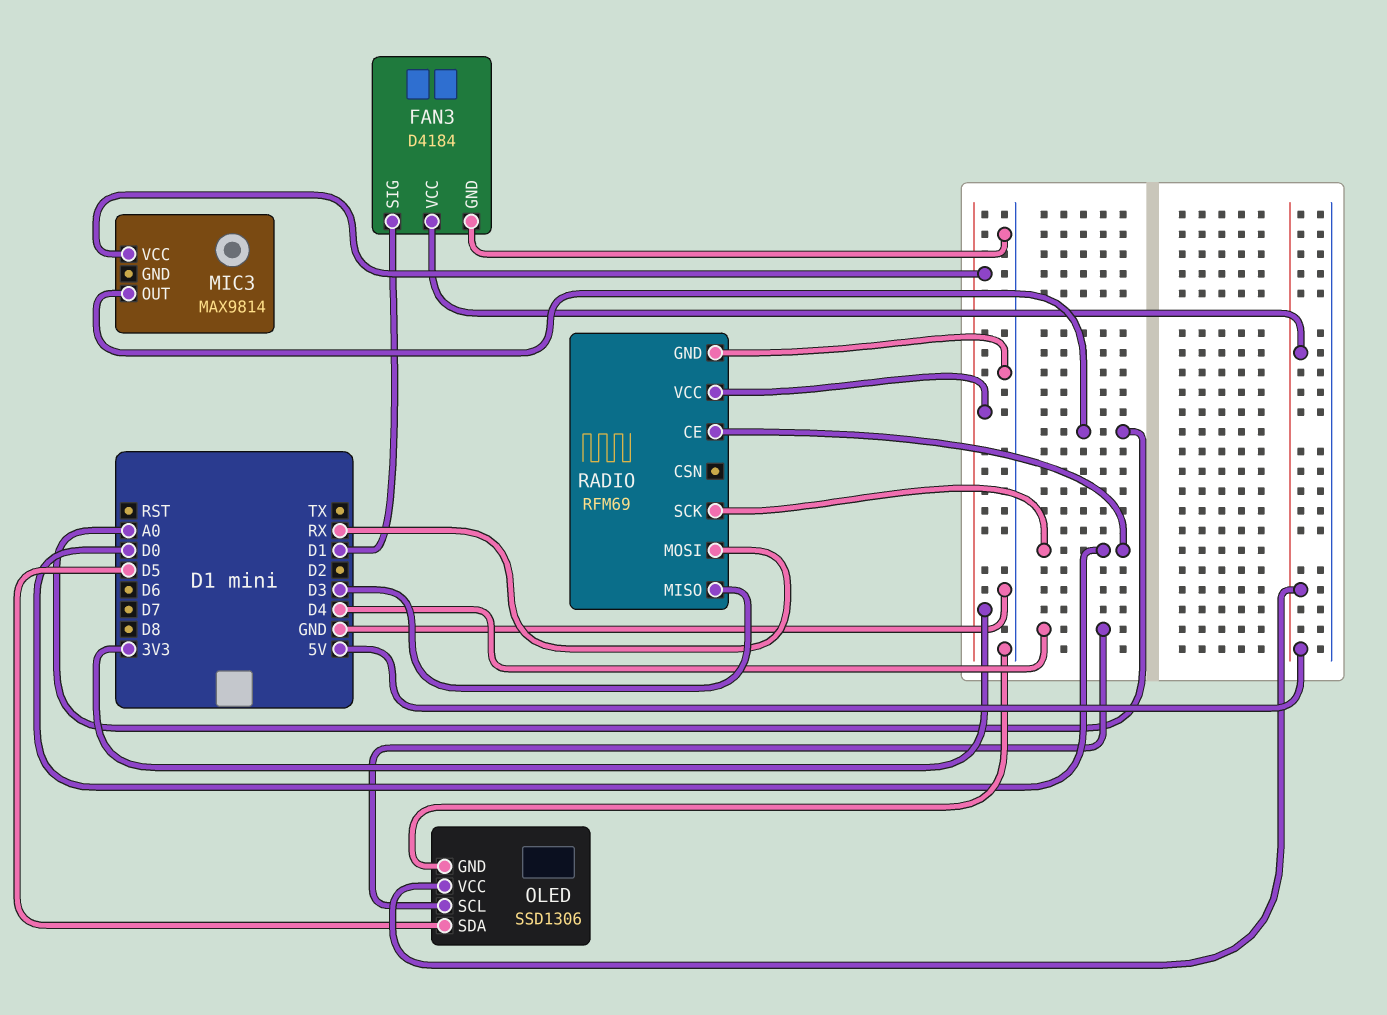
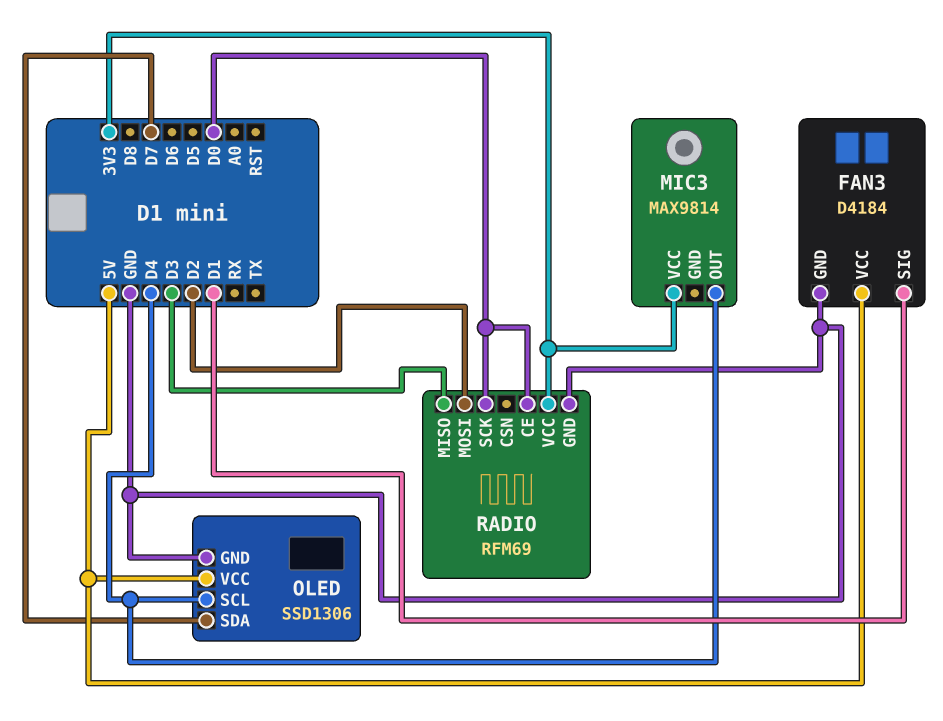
MIC3 pin OUT: A0 -> D4
OLED pin SDA: D5 -> D7
RADIO pin MOSI: RX -> D2

